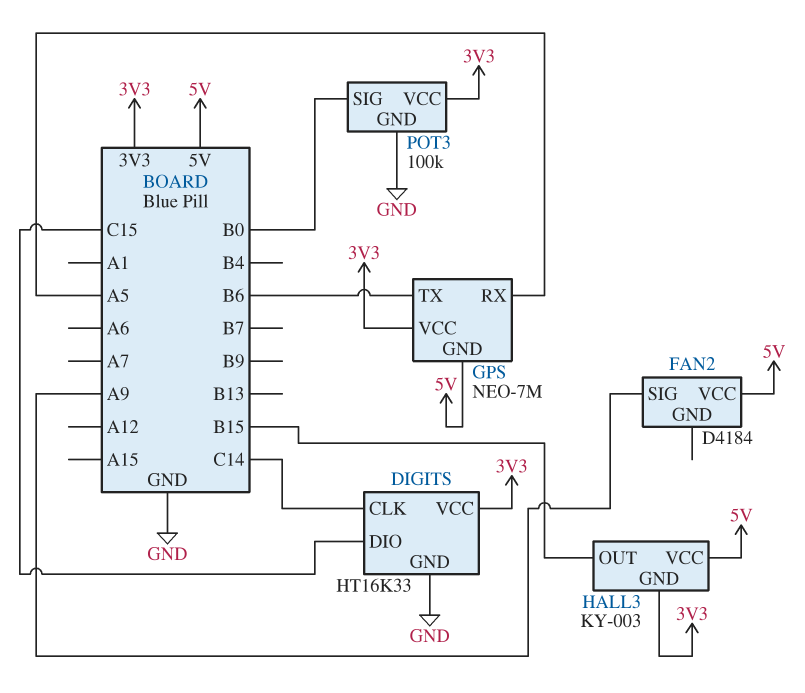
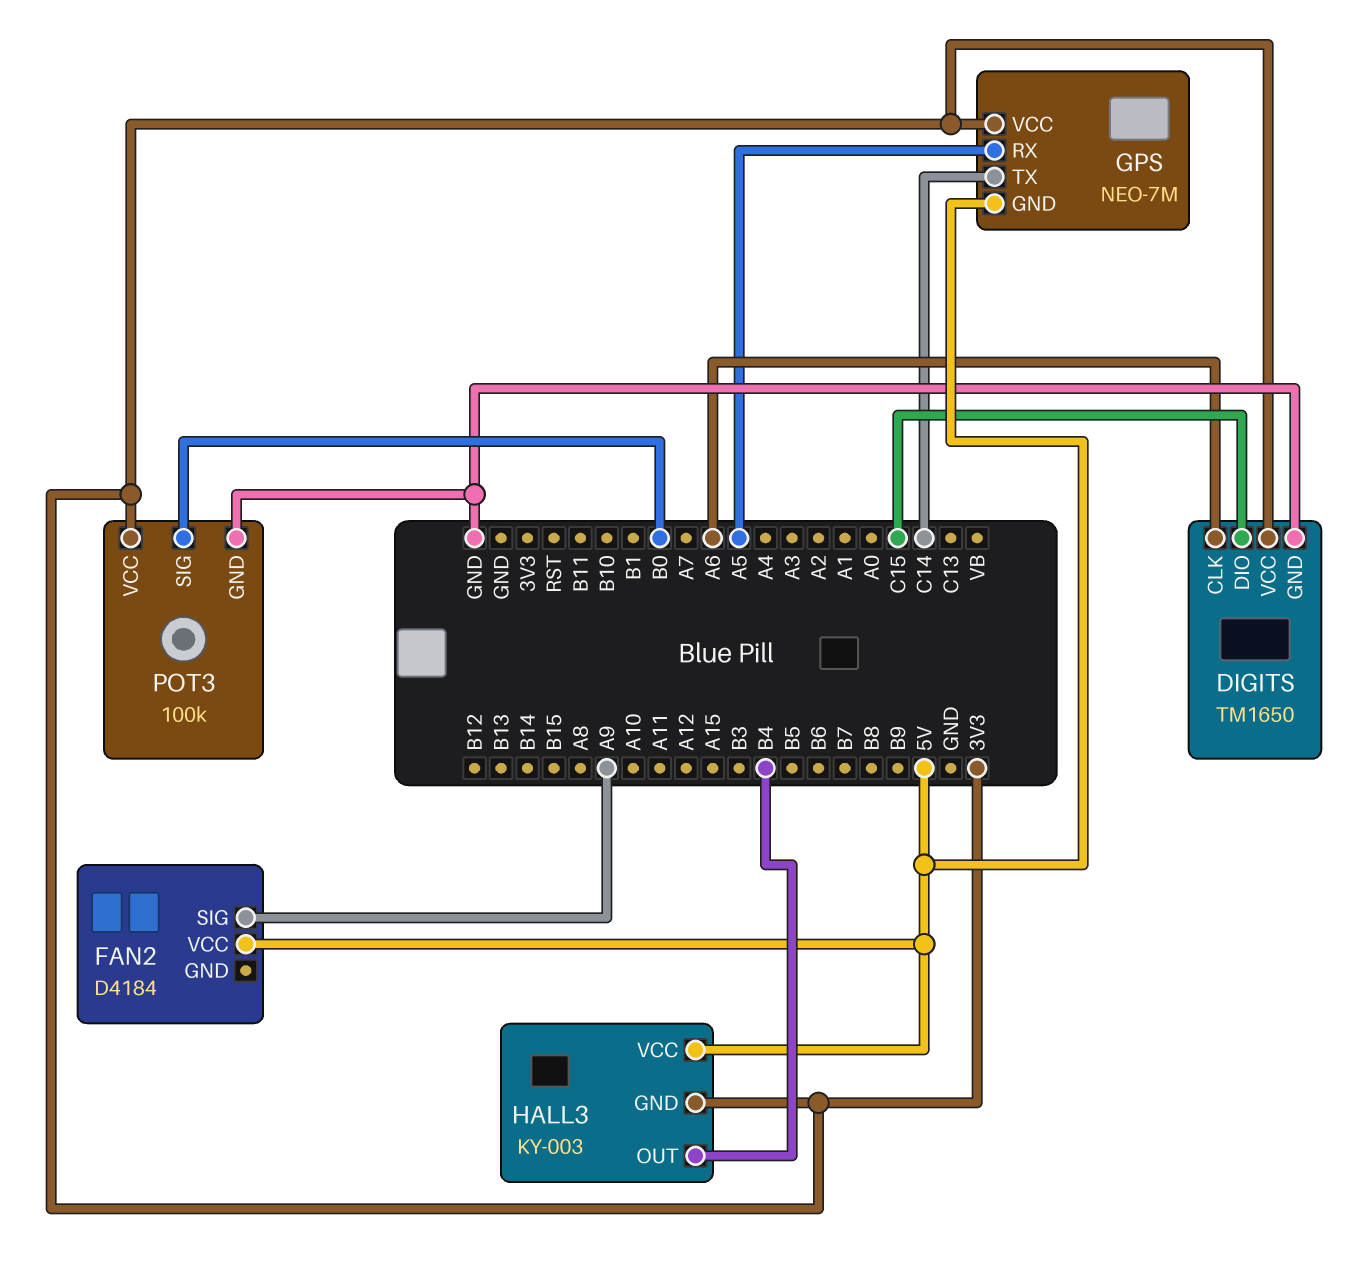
DIGITS: HT16K33 -> TM1650
DIGITS pin CLK: C14 -> A6
GPS pin TX: B6 -> C14
HALL3 pin OUT: B15 -> B4

